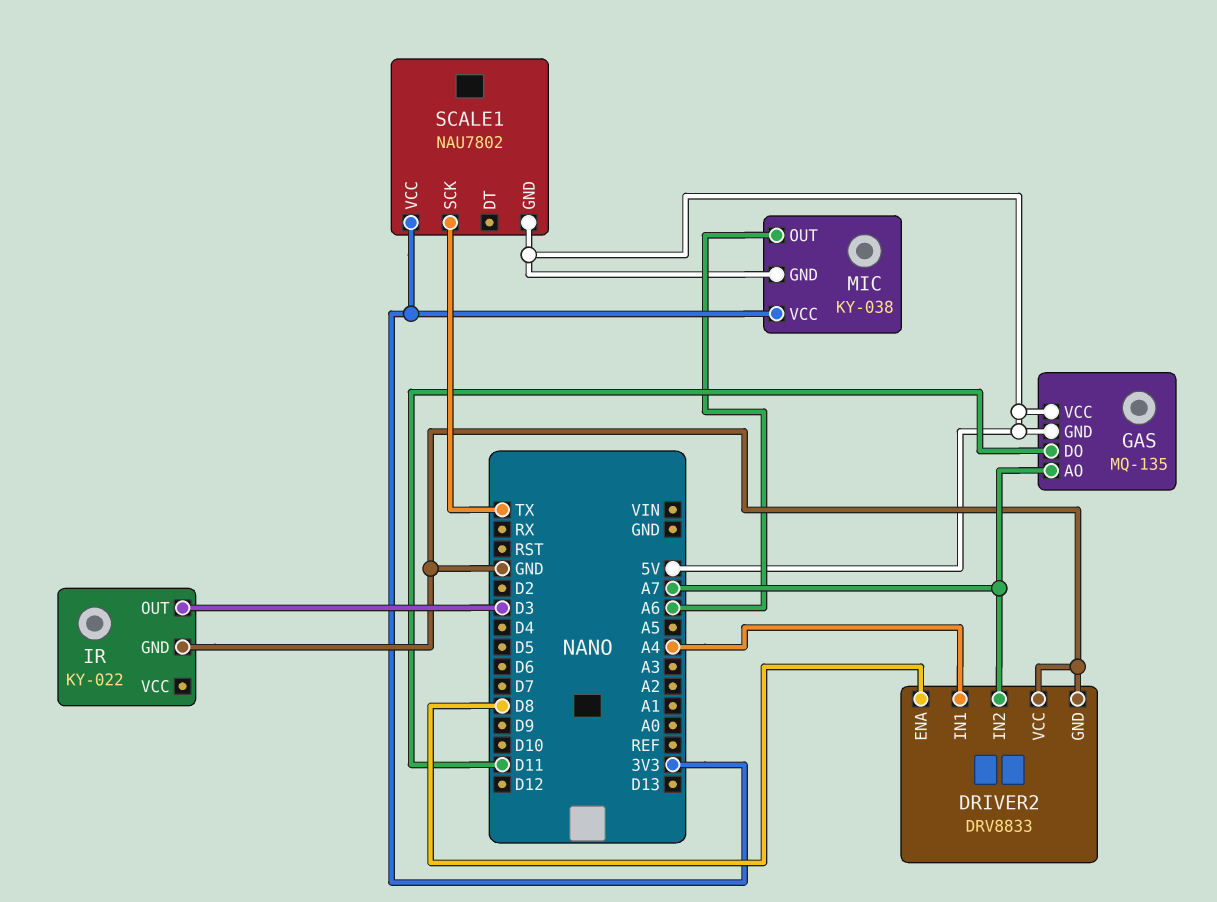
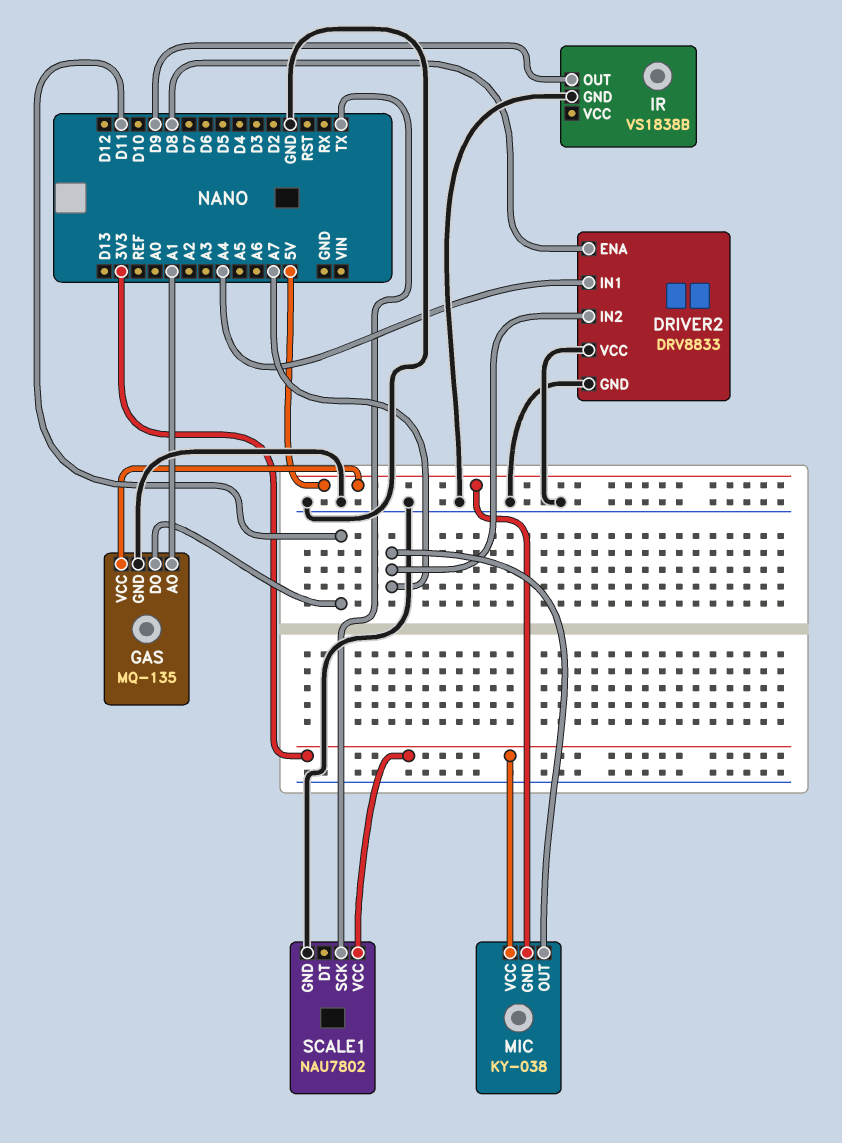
GAS pin AO: A7 -> A1
GAS pin GND: 5V -> GND
IR: KY-022 -> VS1838B
IR pin OUT: D3 -> D9
MIC pin OUT: A6 -> A7
SCALE1 pin GND: 5V -> GND

